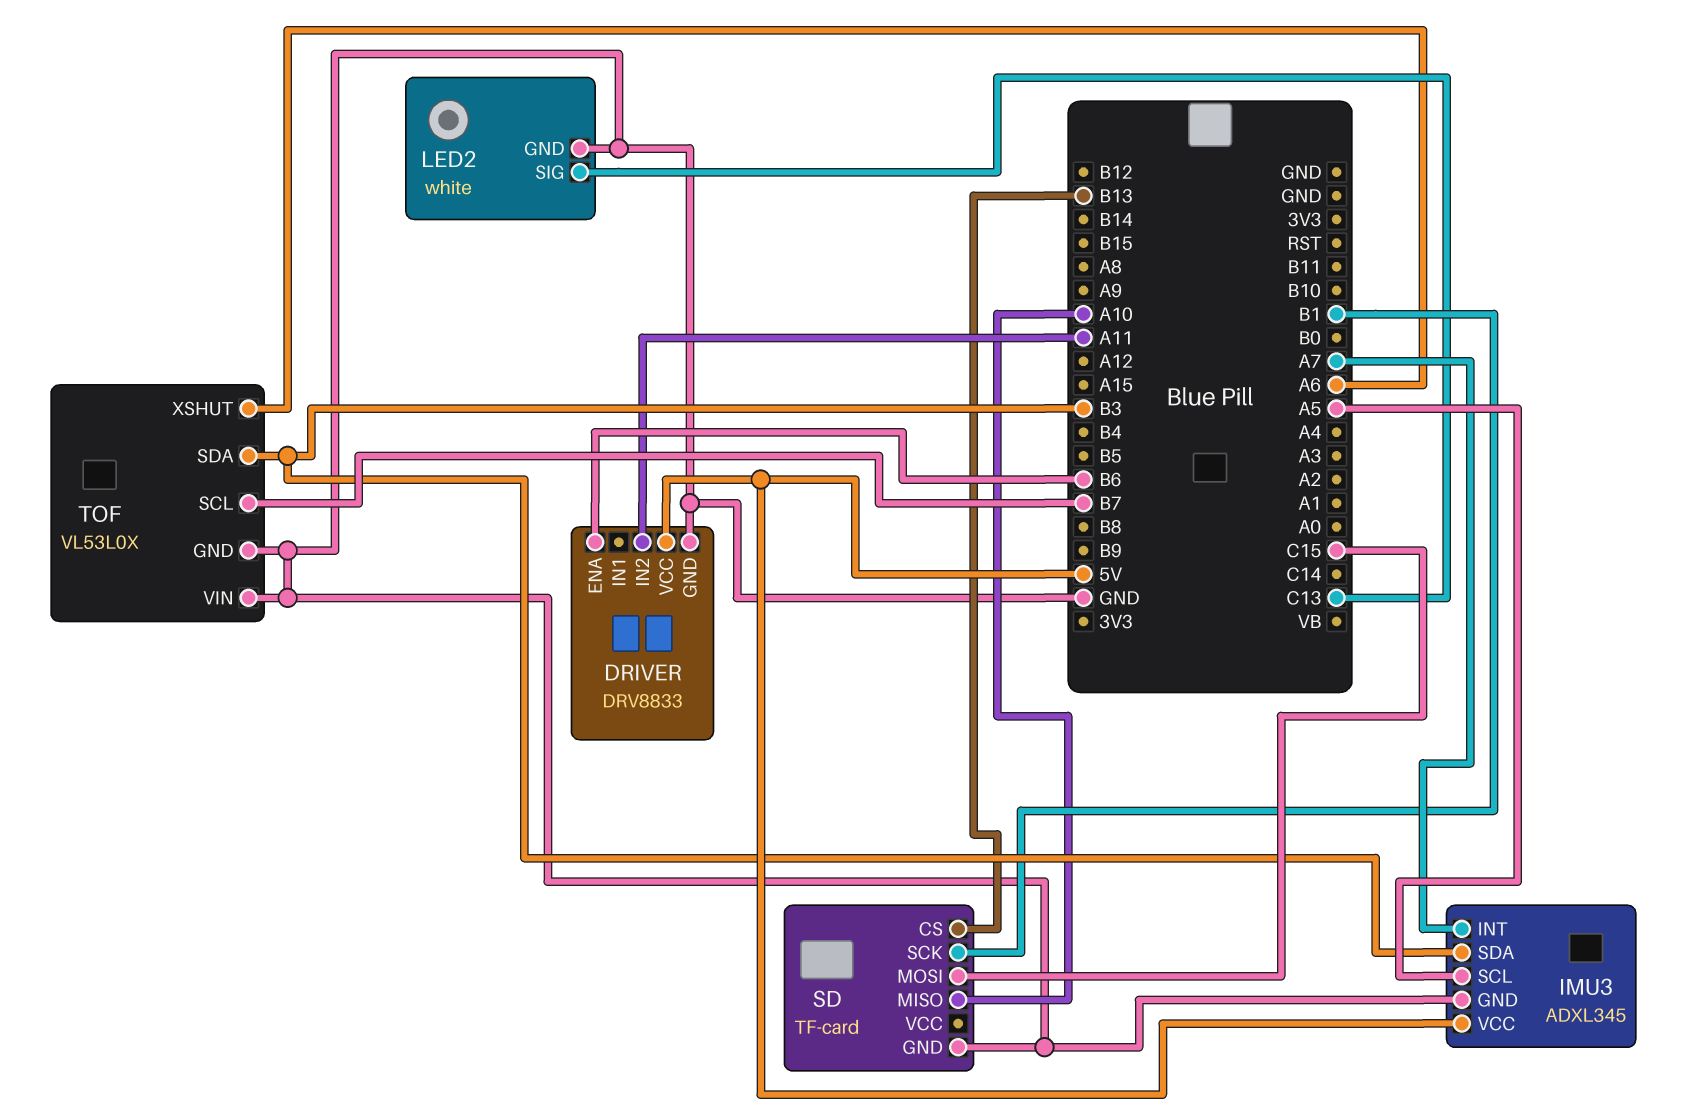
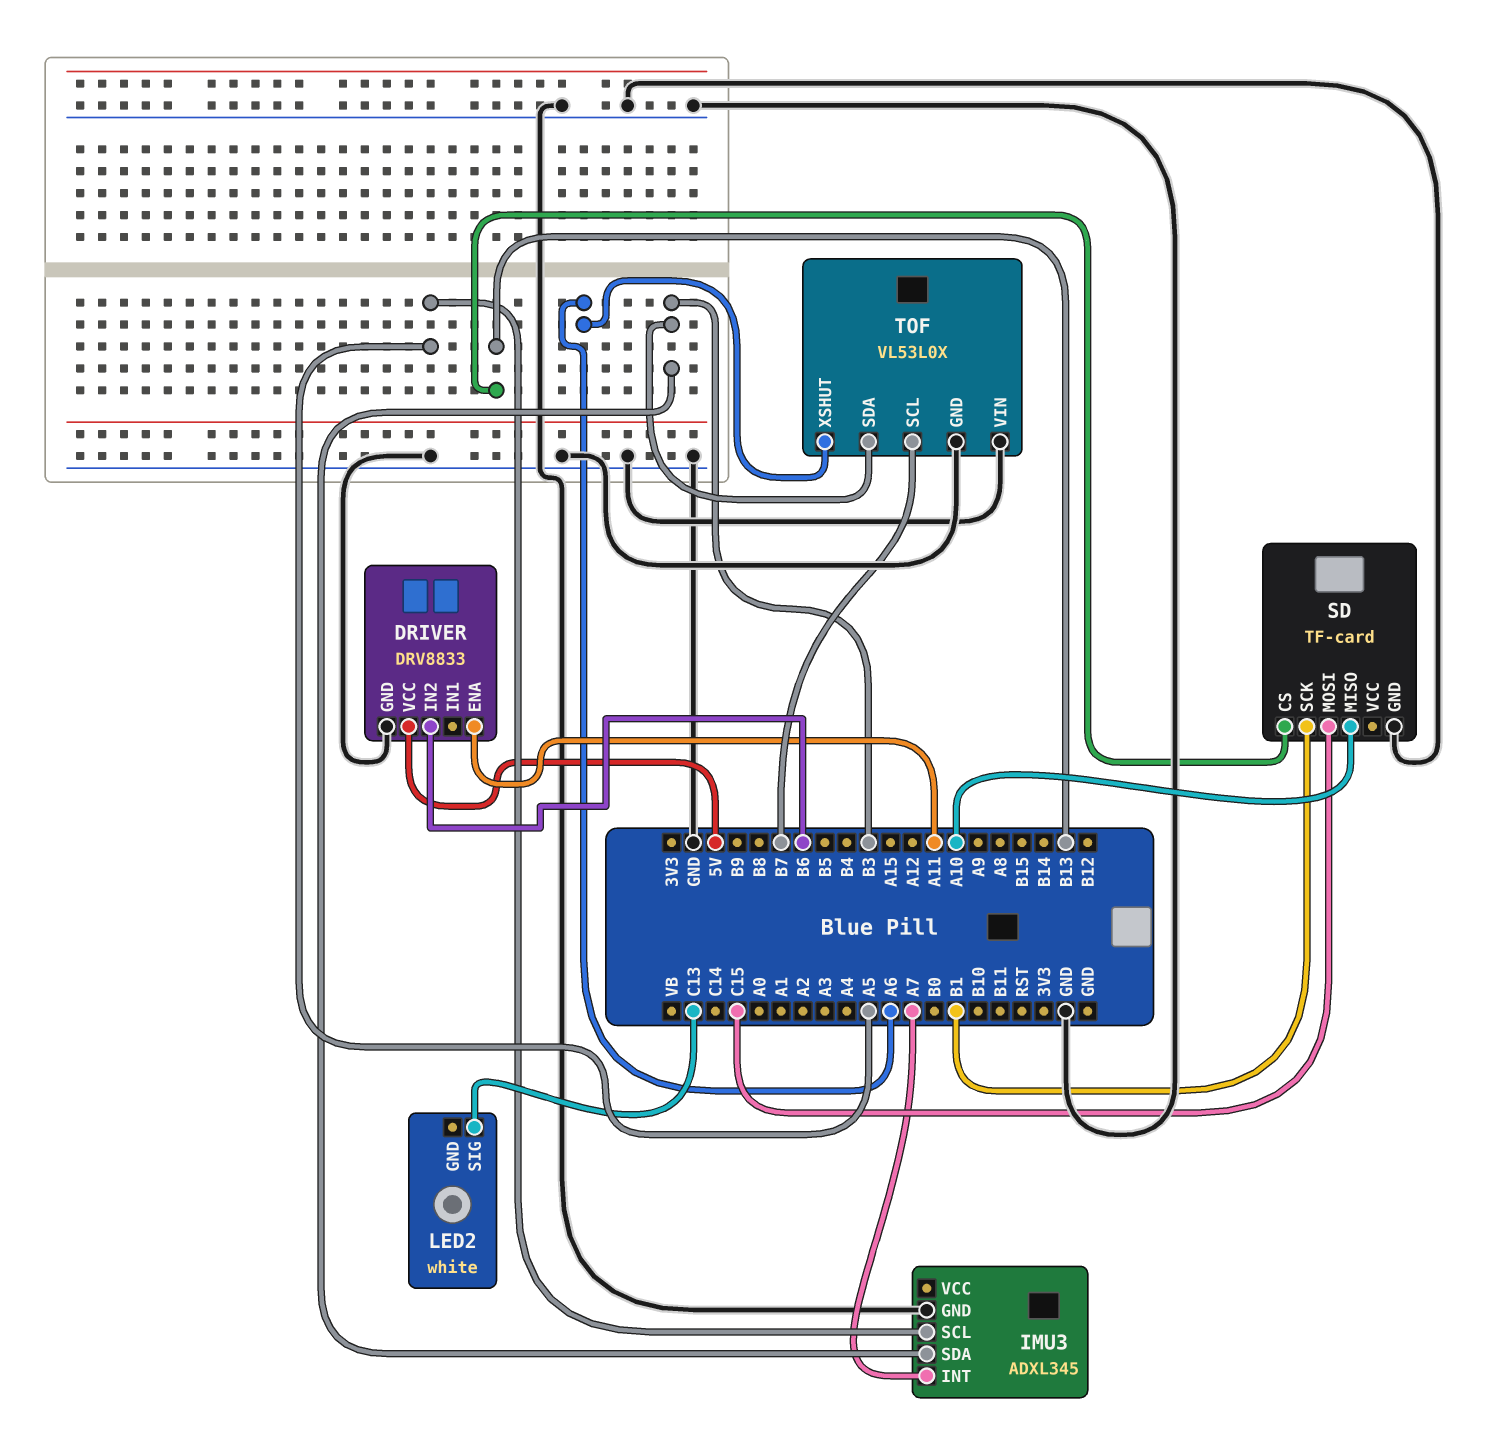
DRIVER pin ENA: B6 -> A11
DRIVER pin IN2: A11 -> B6
IMU3 pin VCC: 5V -> none
LED2 pin GND: GND -> none

